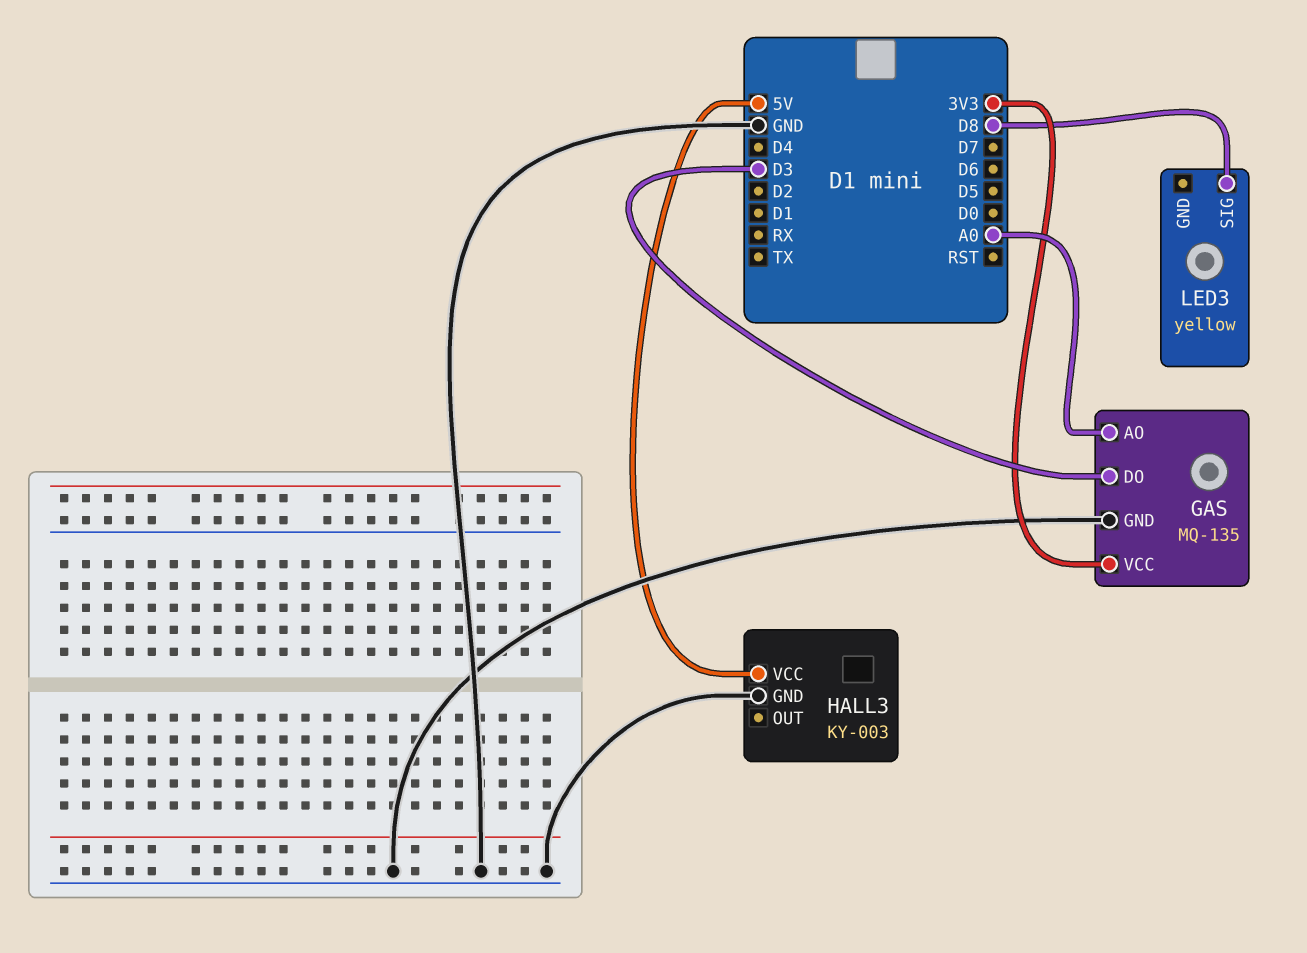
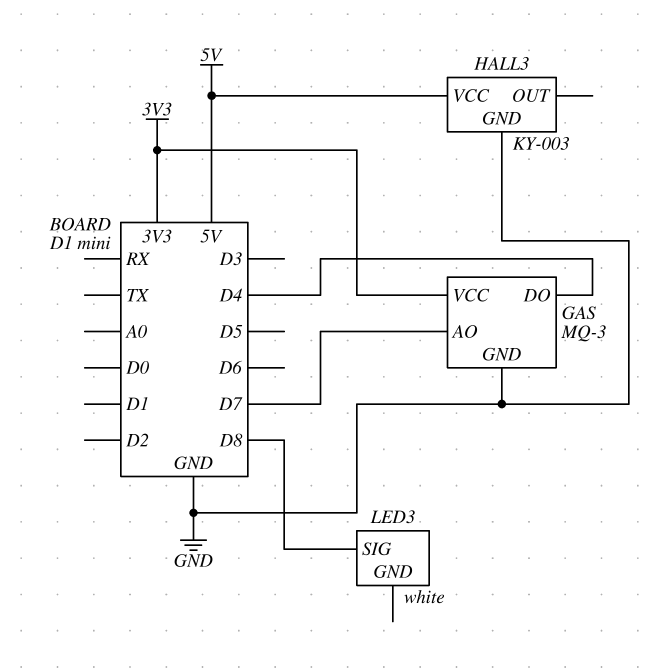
GAS: MQ-135 -> MQ-3
GAS pin AO: A0 -> D7
GAS pin DO: D3 -> D4
LED3: yellow -> white

